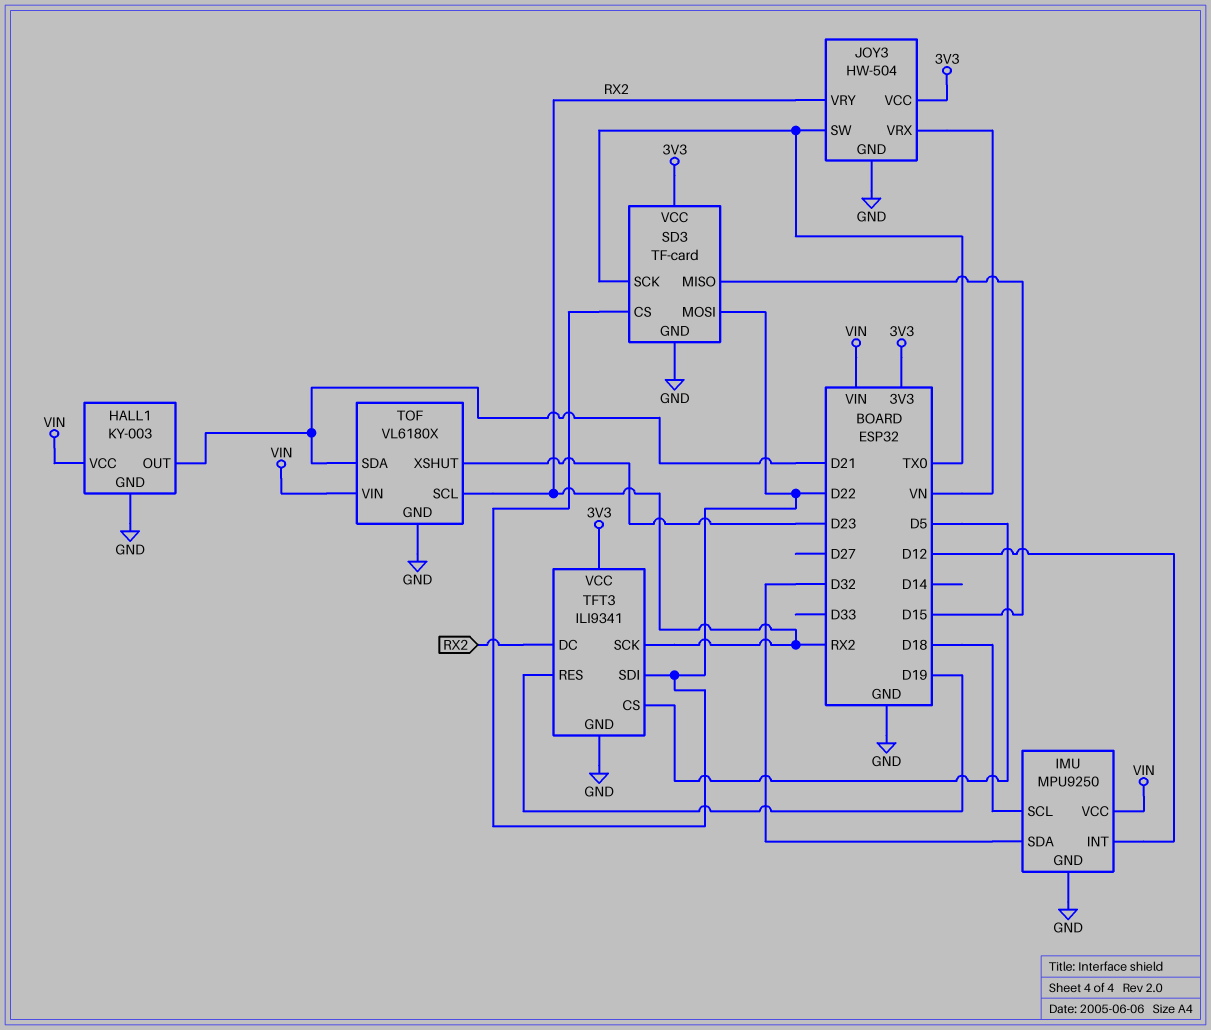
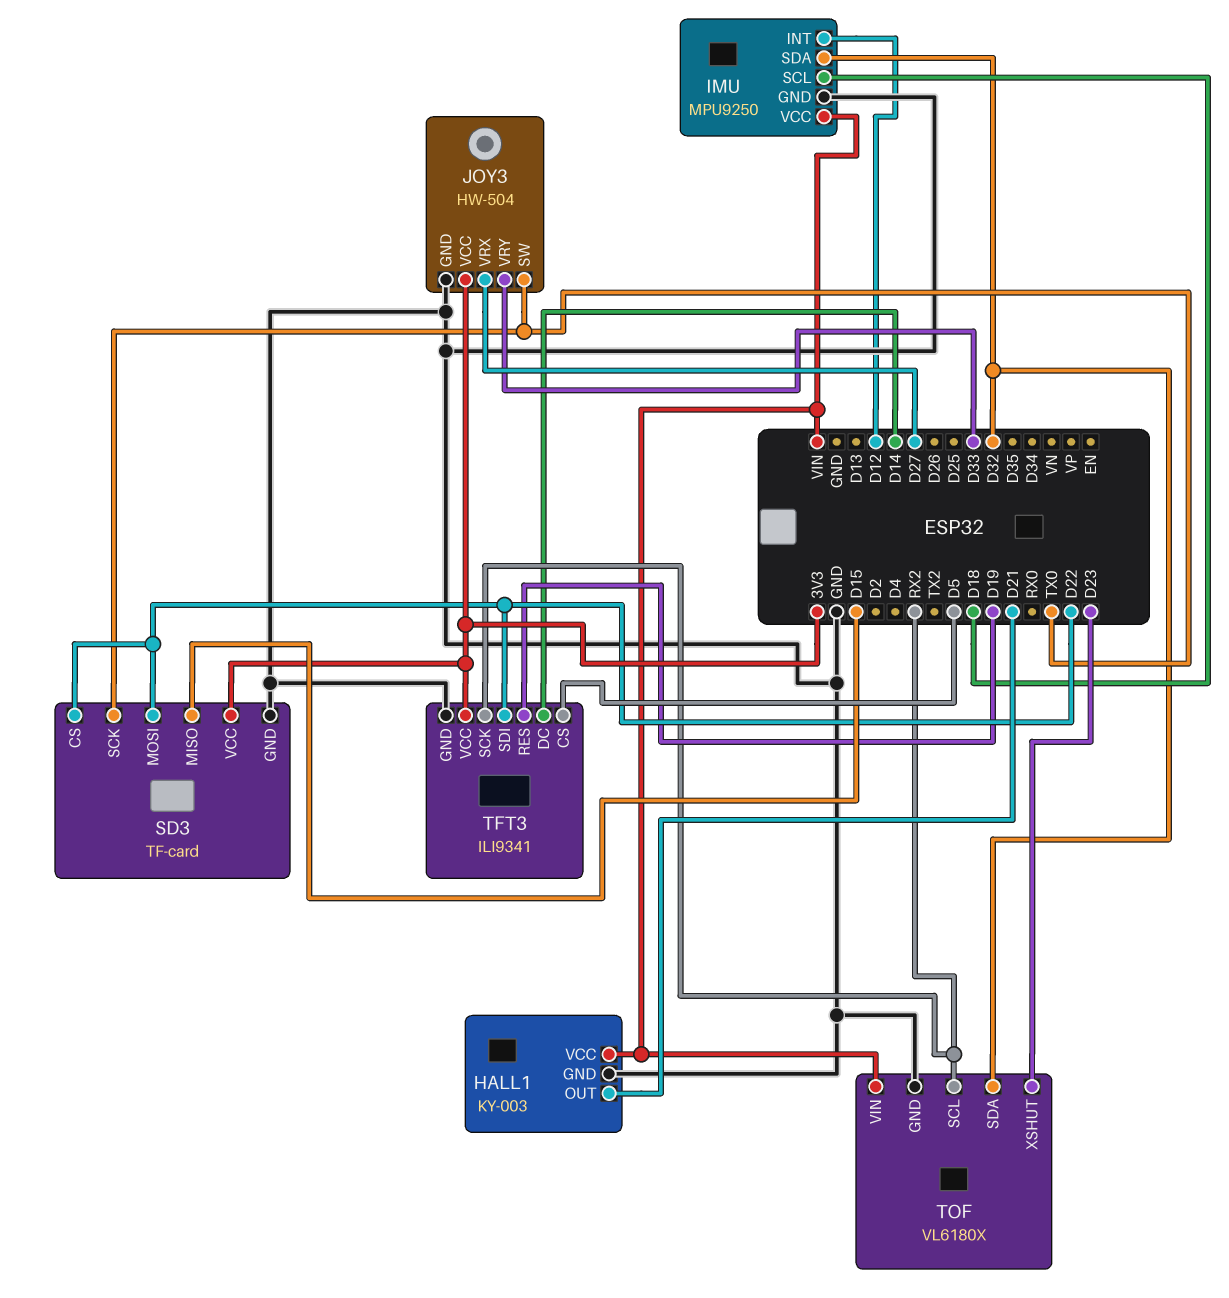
JOY3 pin VRX: VN -> D27
JOY3 pin VRY: RX2 -> D33
TFT3 pin DC: RX2 -> D14
TOF pin SDA: D21 -> D32

